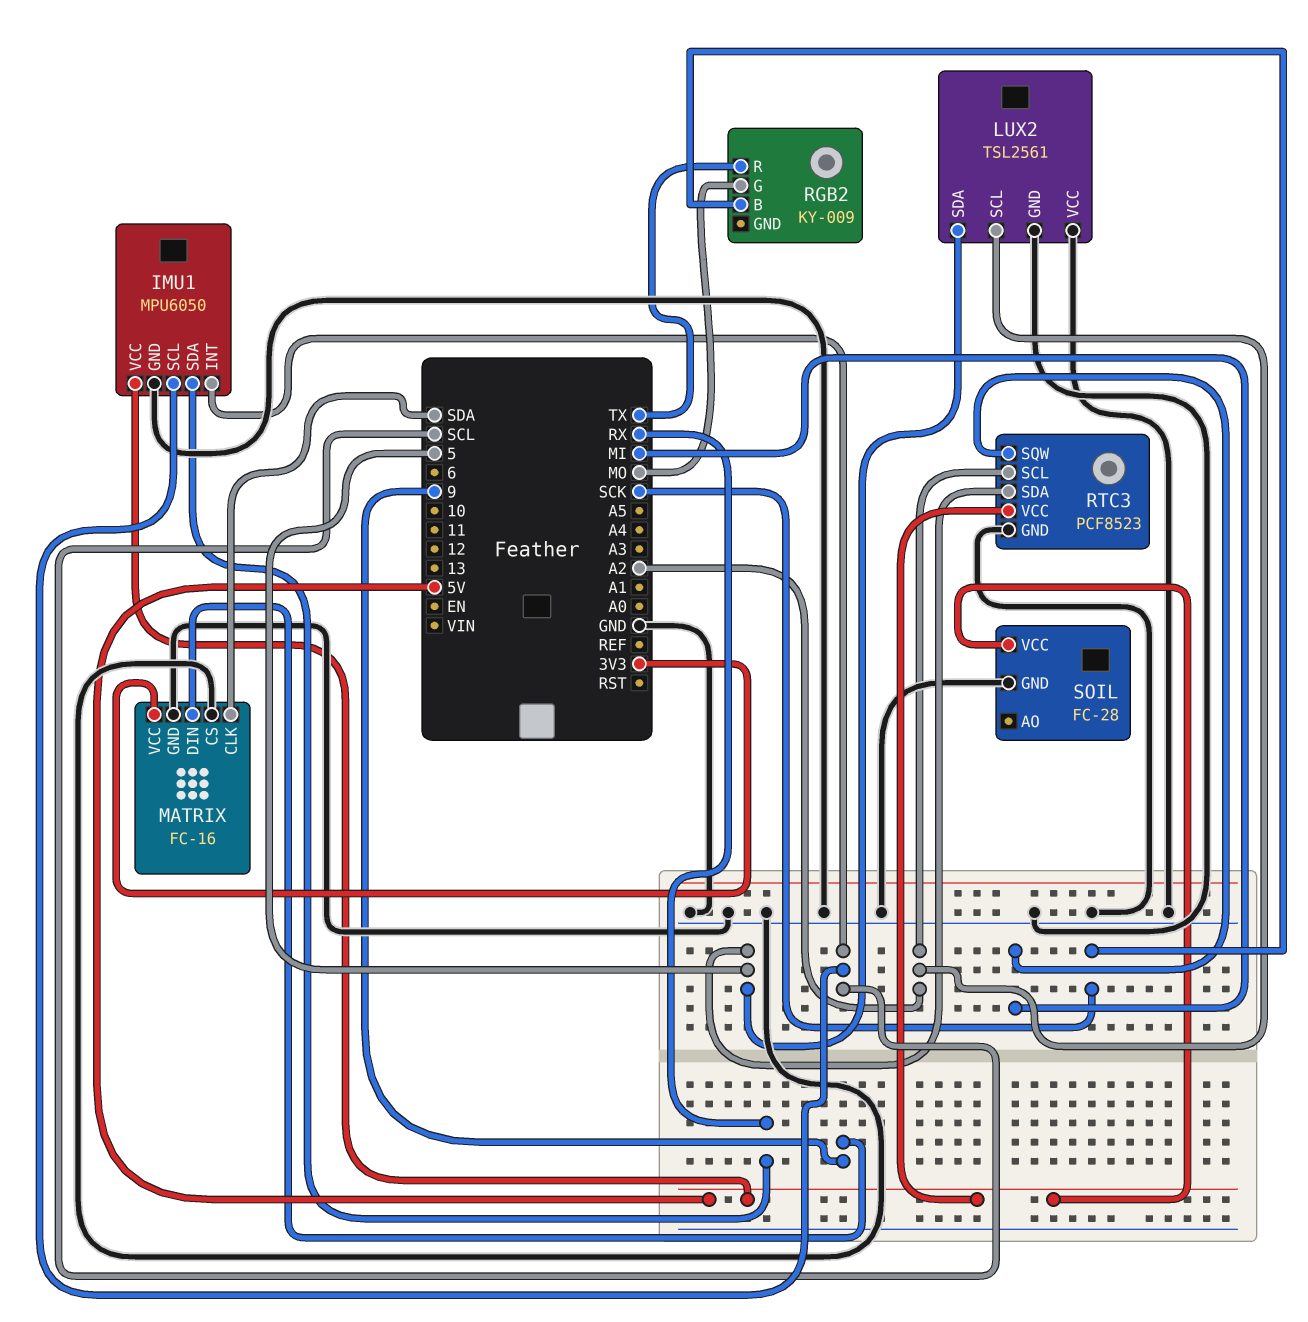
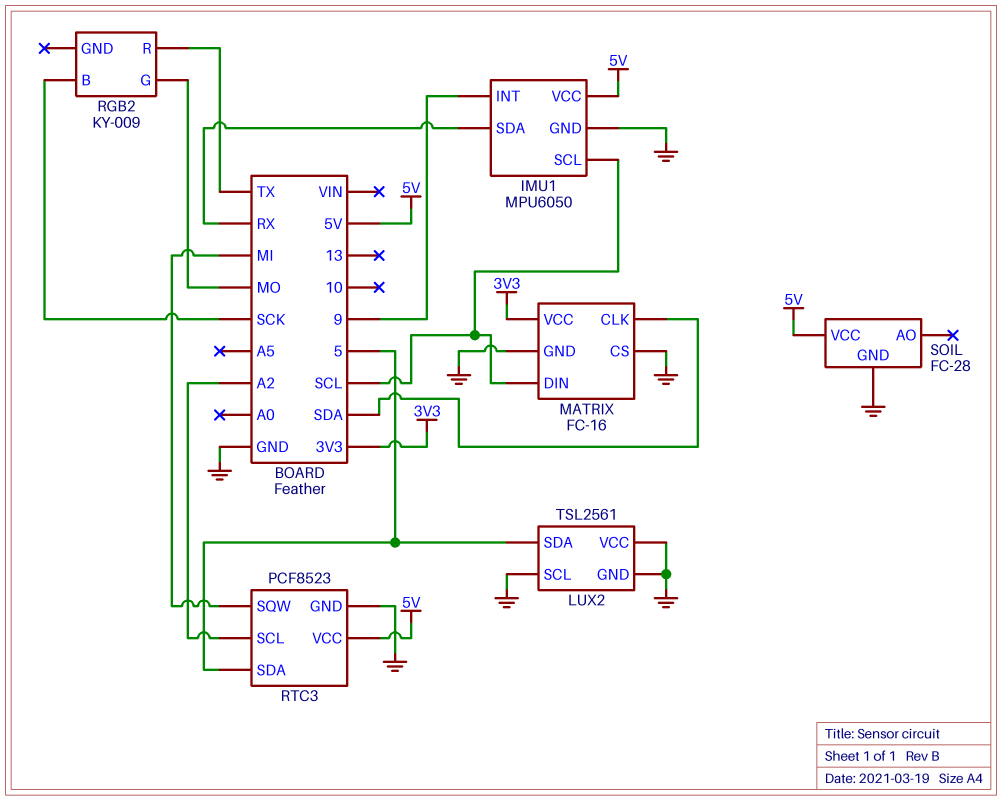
IMU1 pin INT: SCL -> 9
LUX2 pin SCL: A2 -> GND
MATRIX pin DIN: 9 -> SCL

